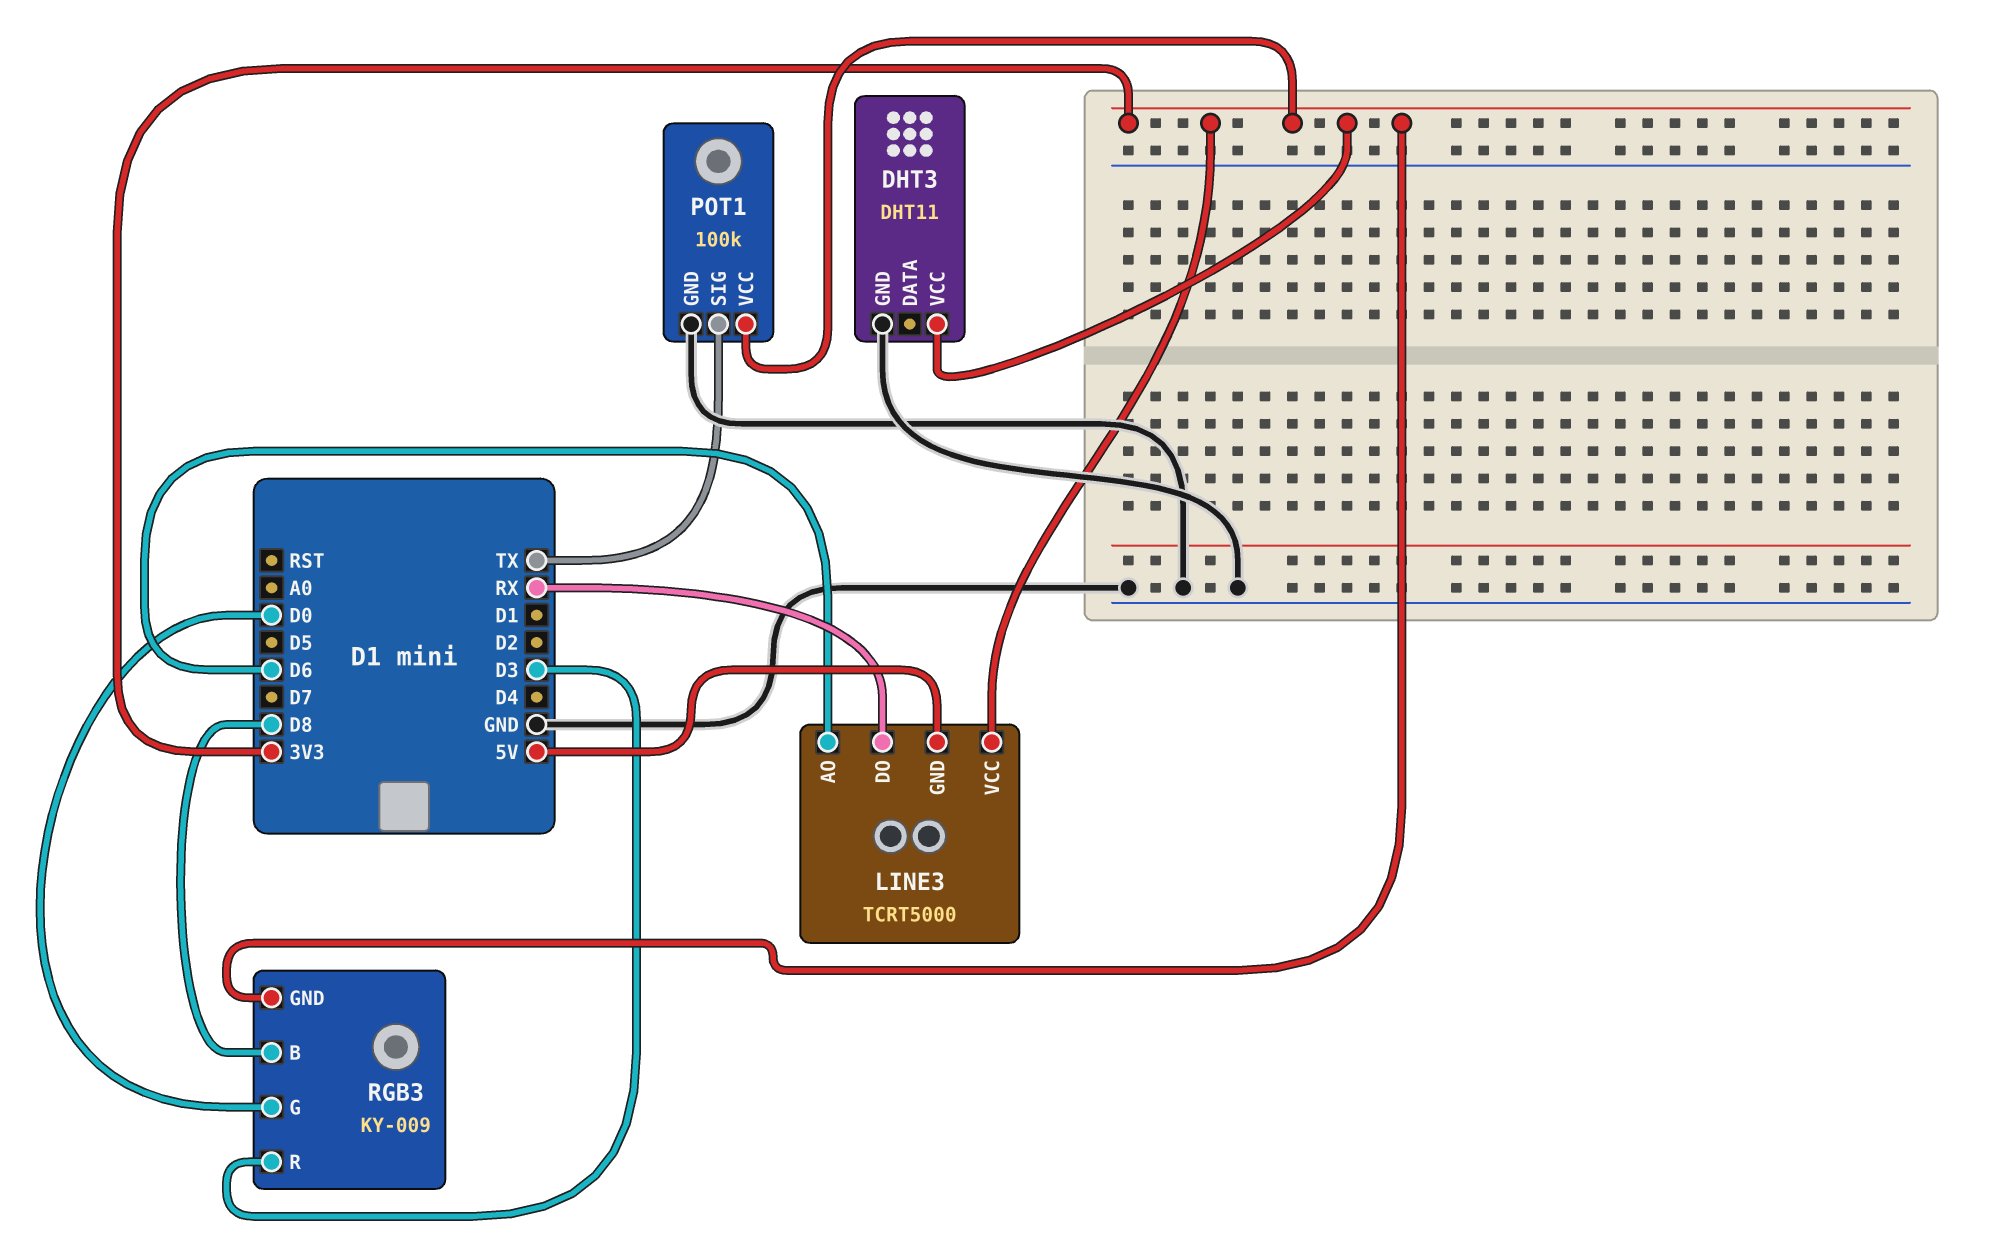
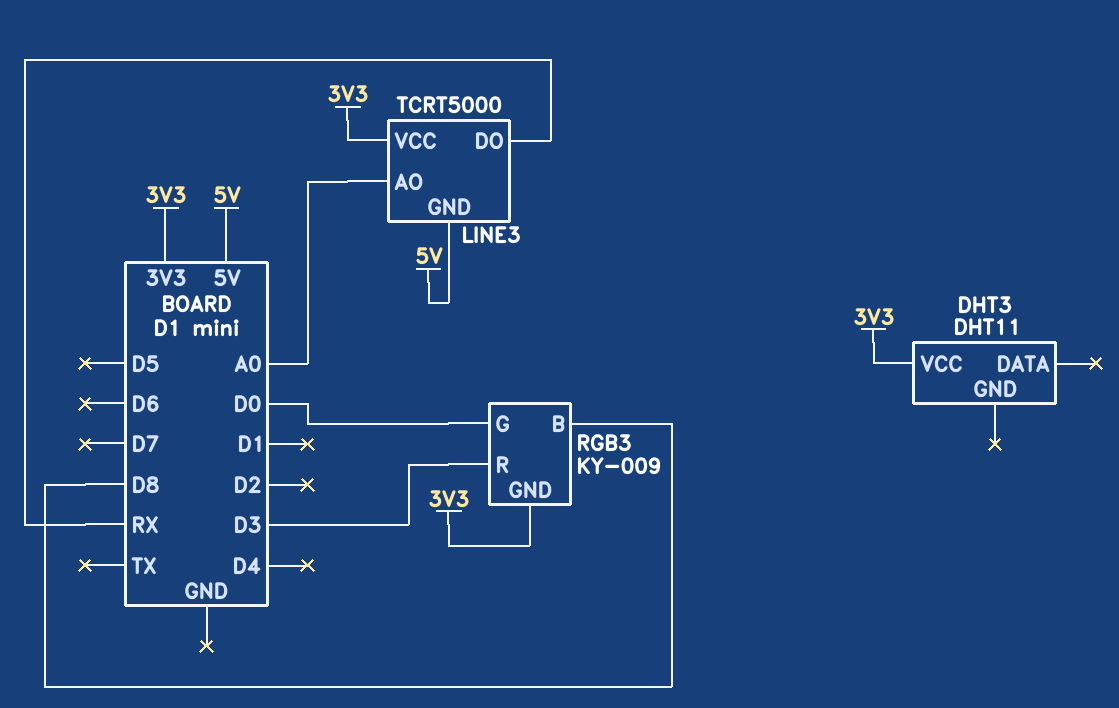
DHT3 pin GND: GND -> none
LINE3 pin AO: D6 -> A0
POT1: 100k -> none
POT1 pin GND: GND -> none
POT1 pin SIG: TX -> none
POT1 pin VCC: 3V3 -> none

